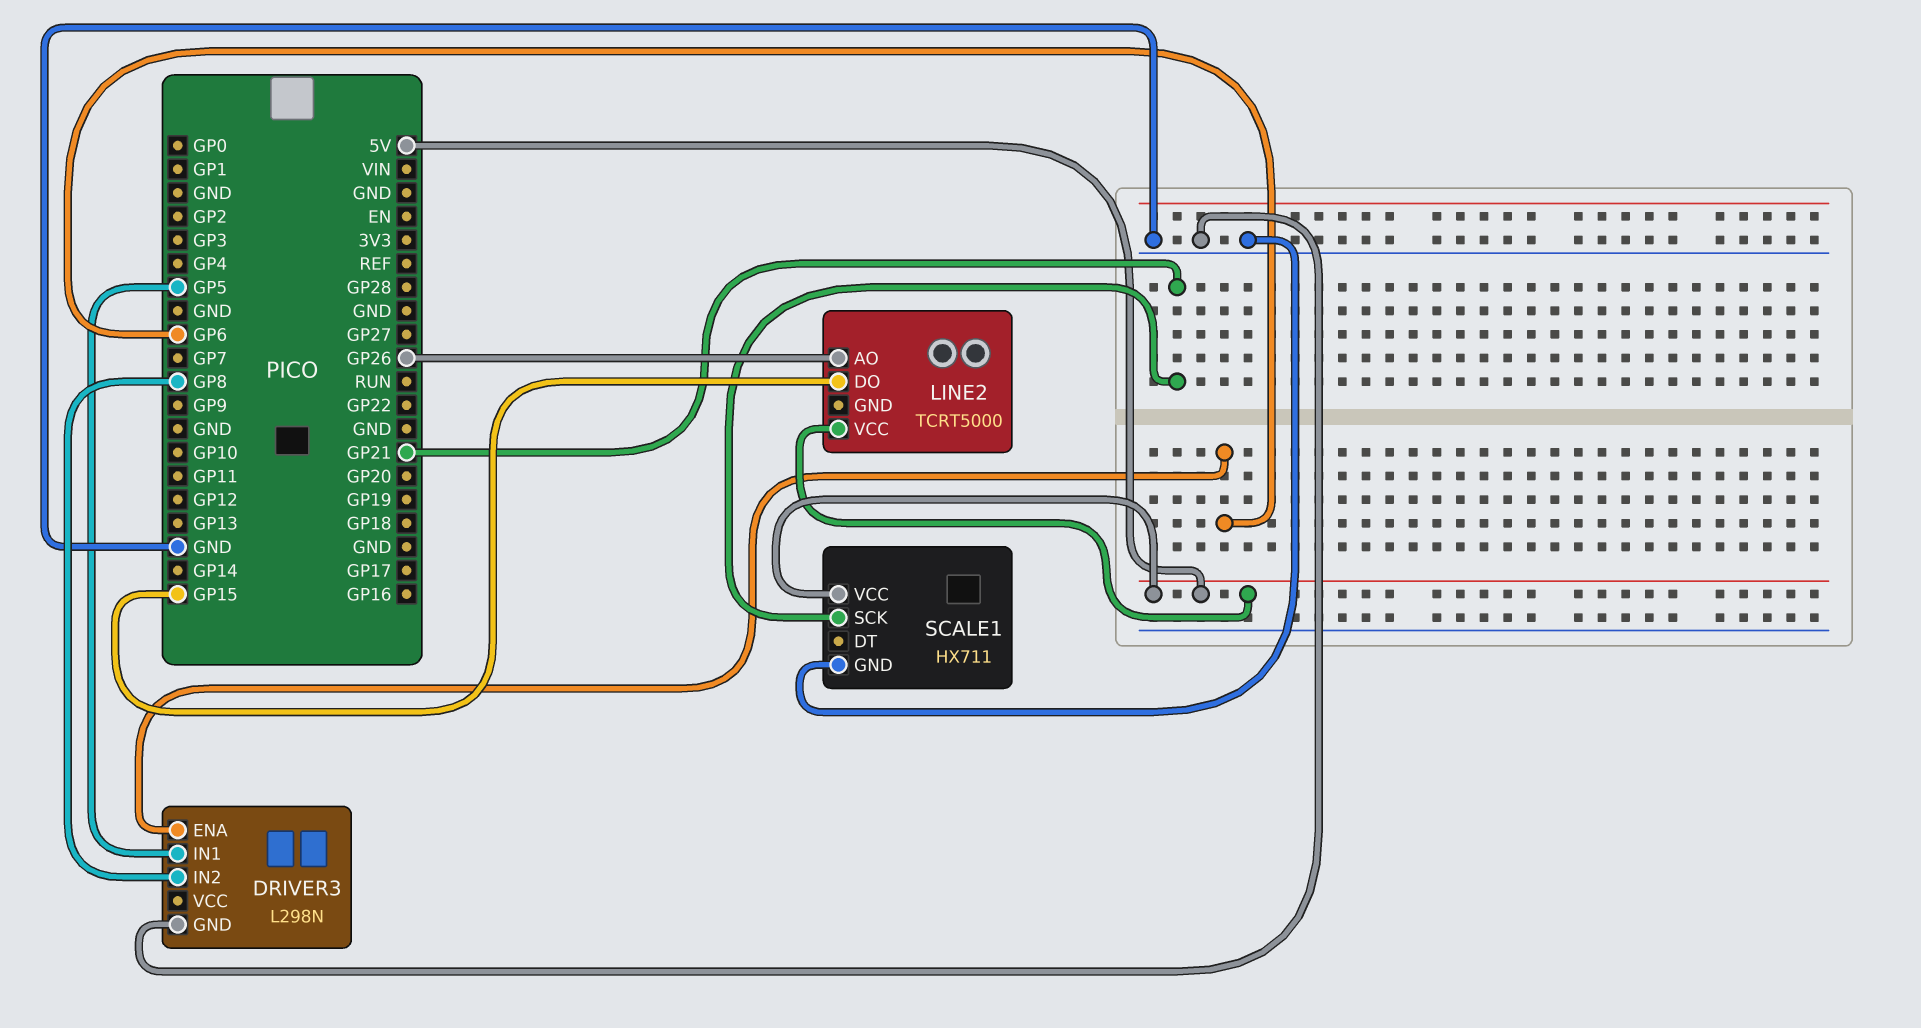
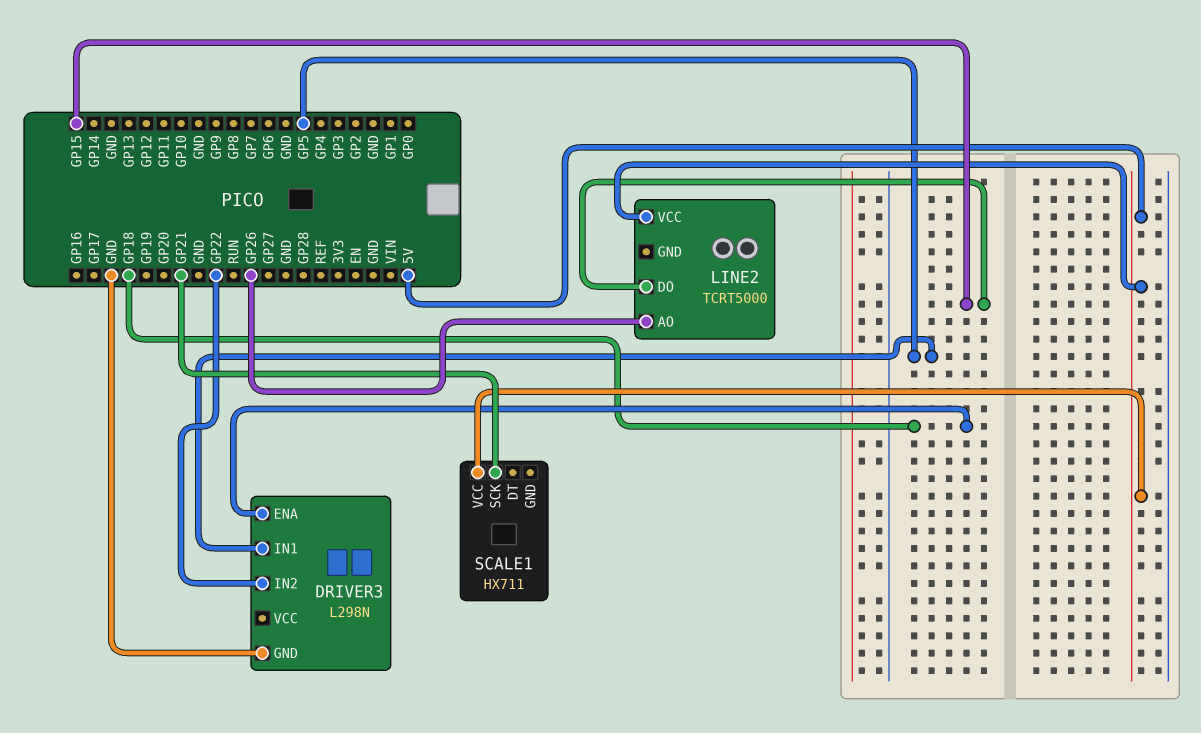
DRIVER3 pin ENA: GP6 -> GP18
DRIVER3 pin IN2: GP8 -> GP22
SCALE1 pin GND: GND -> none

